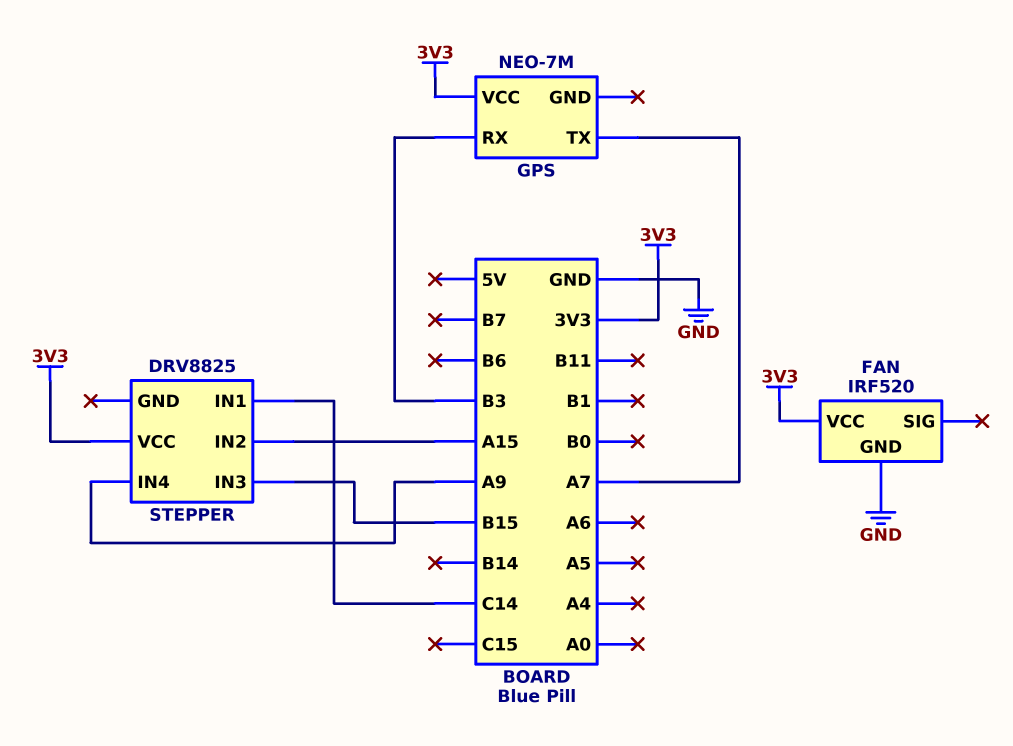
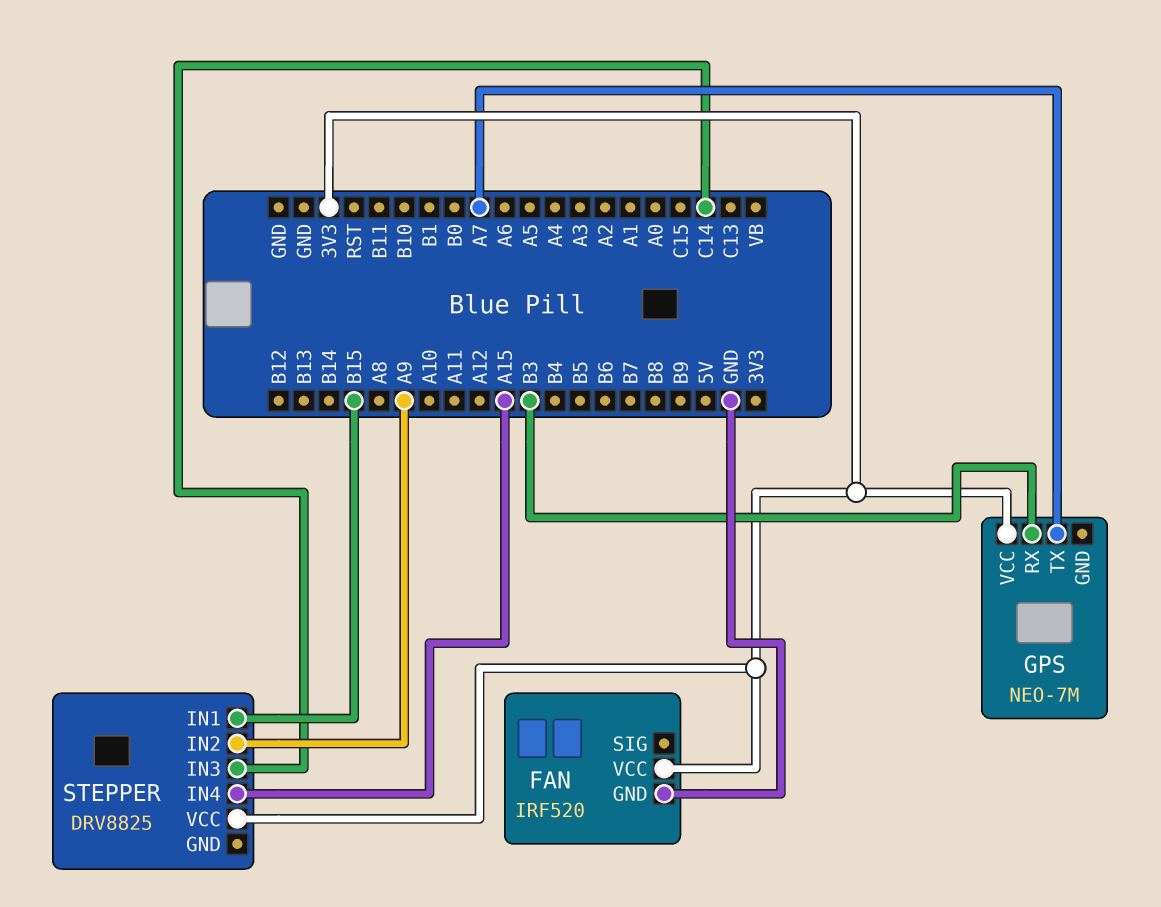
STEPPER pin IN1: C14 -> B15
STEPPER pin IN2: A15 -> A9
STEPPER pin IN3: B15 -> C14
STEPPER pin IN4: A9 -> A15

